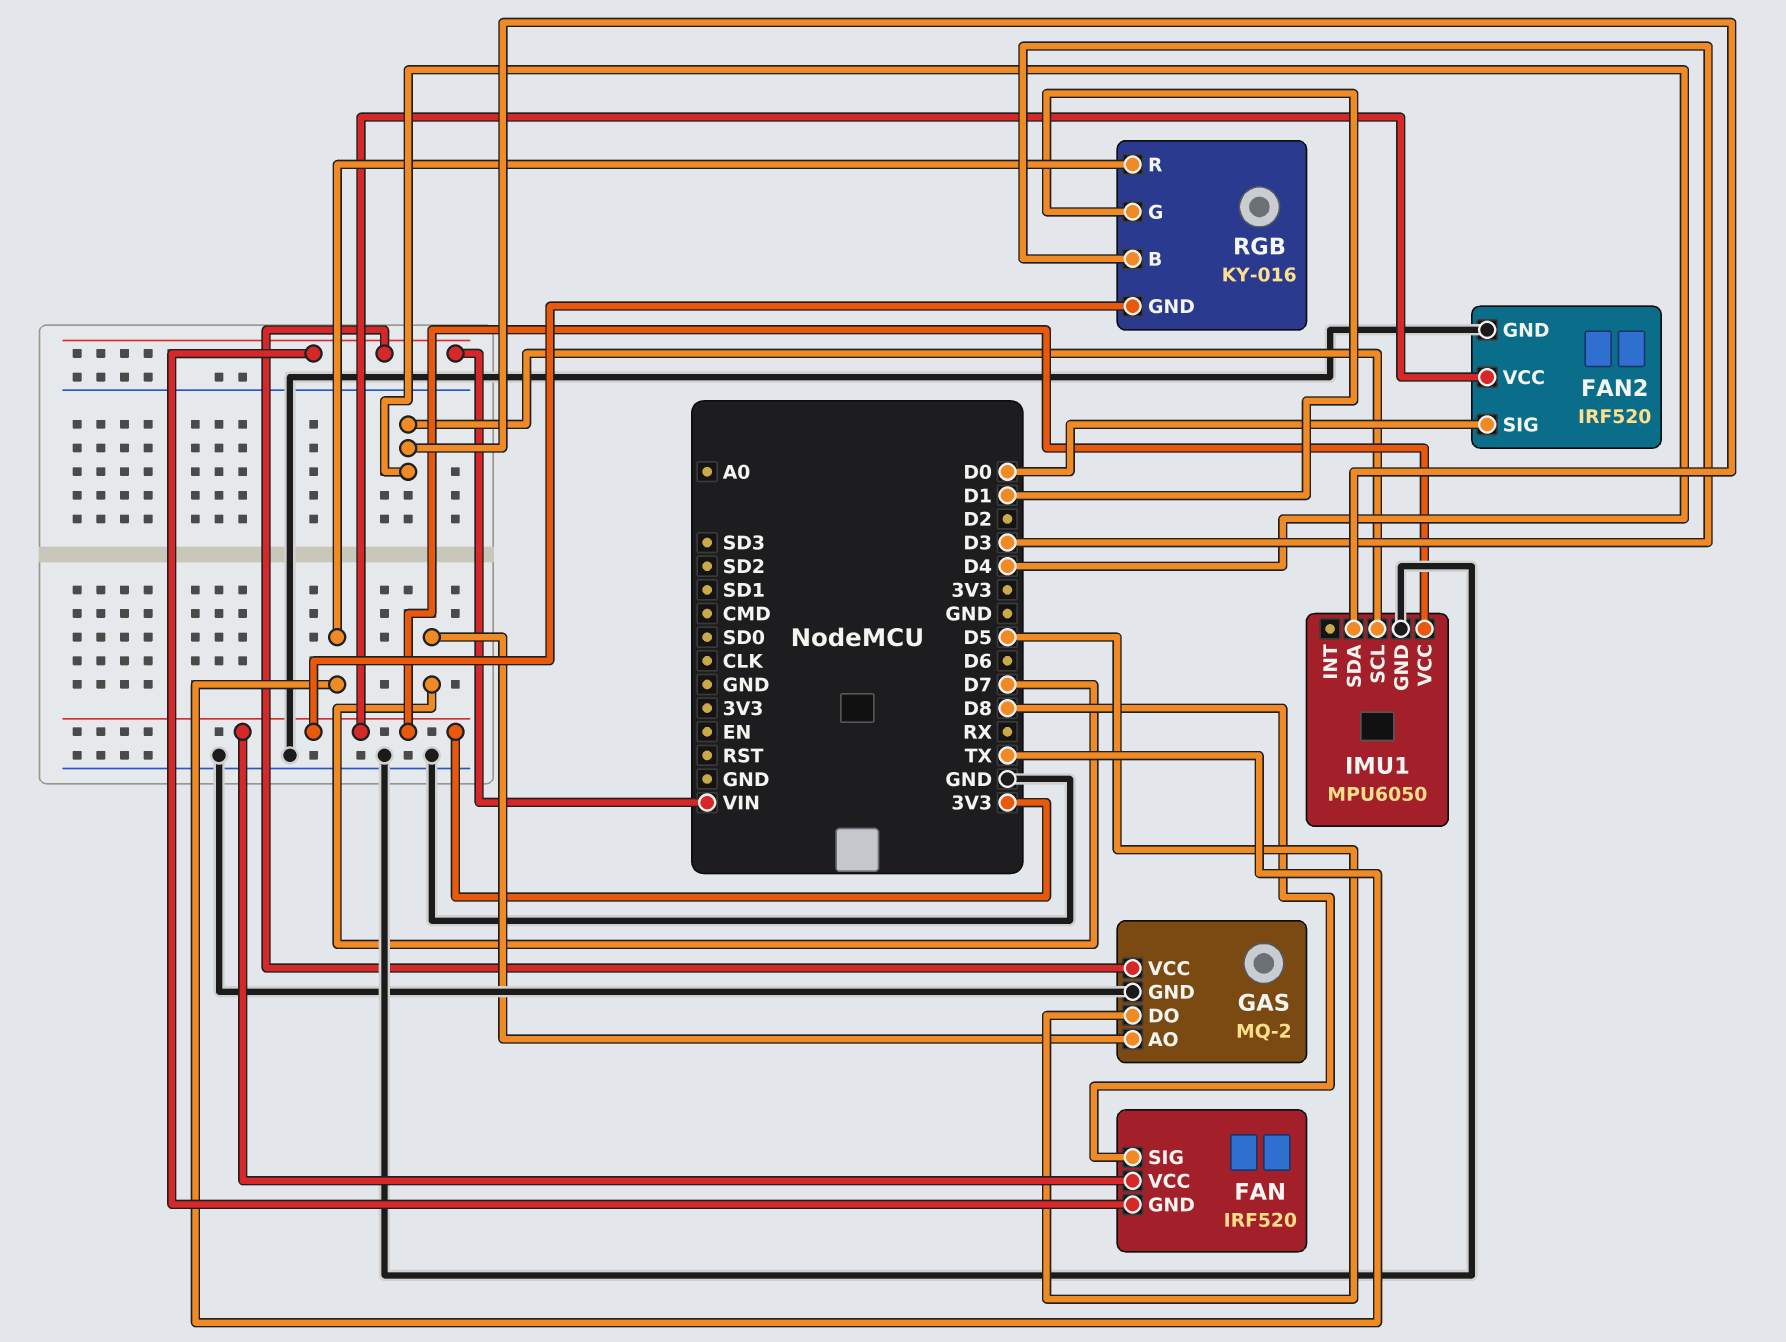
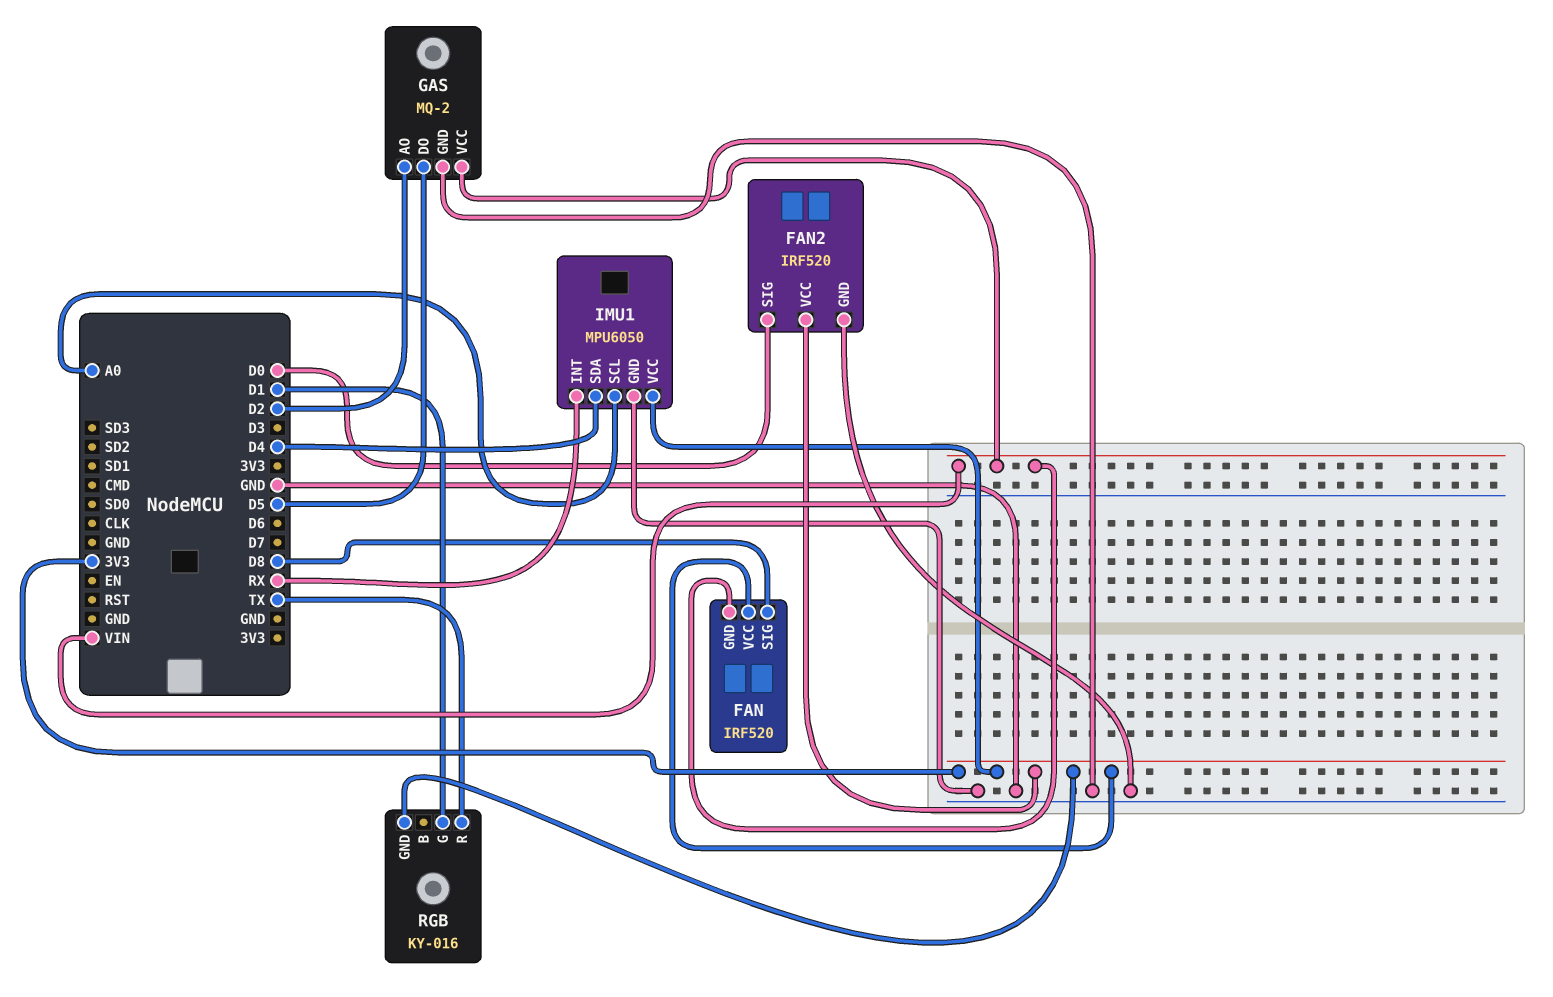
GAS pin AO: D7 -> D2
IMU1 pin INT: none -> RX
IMU1 pin SCL: D4 -> A0
RGB pin B: D3 -> none

